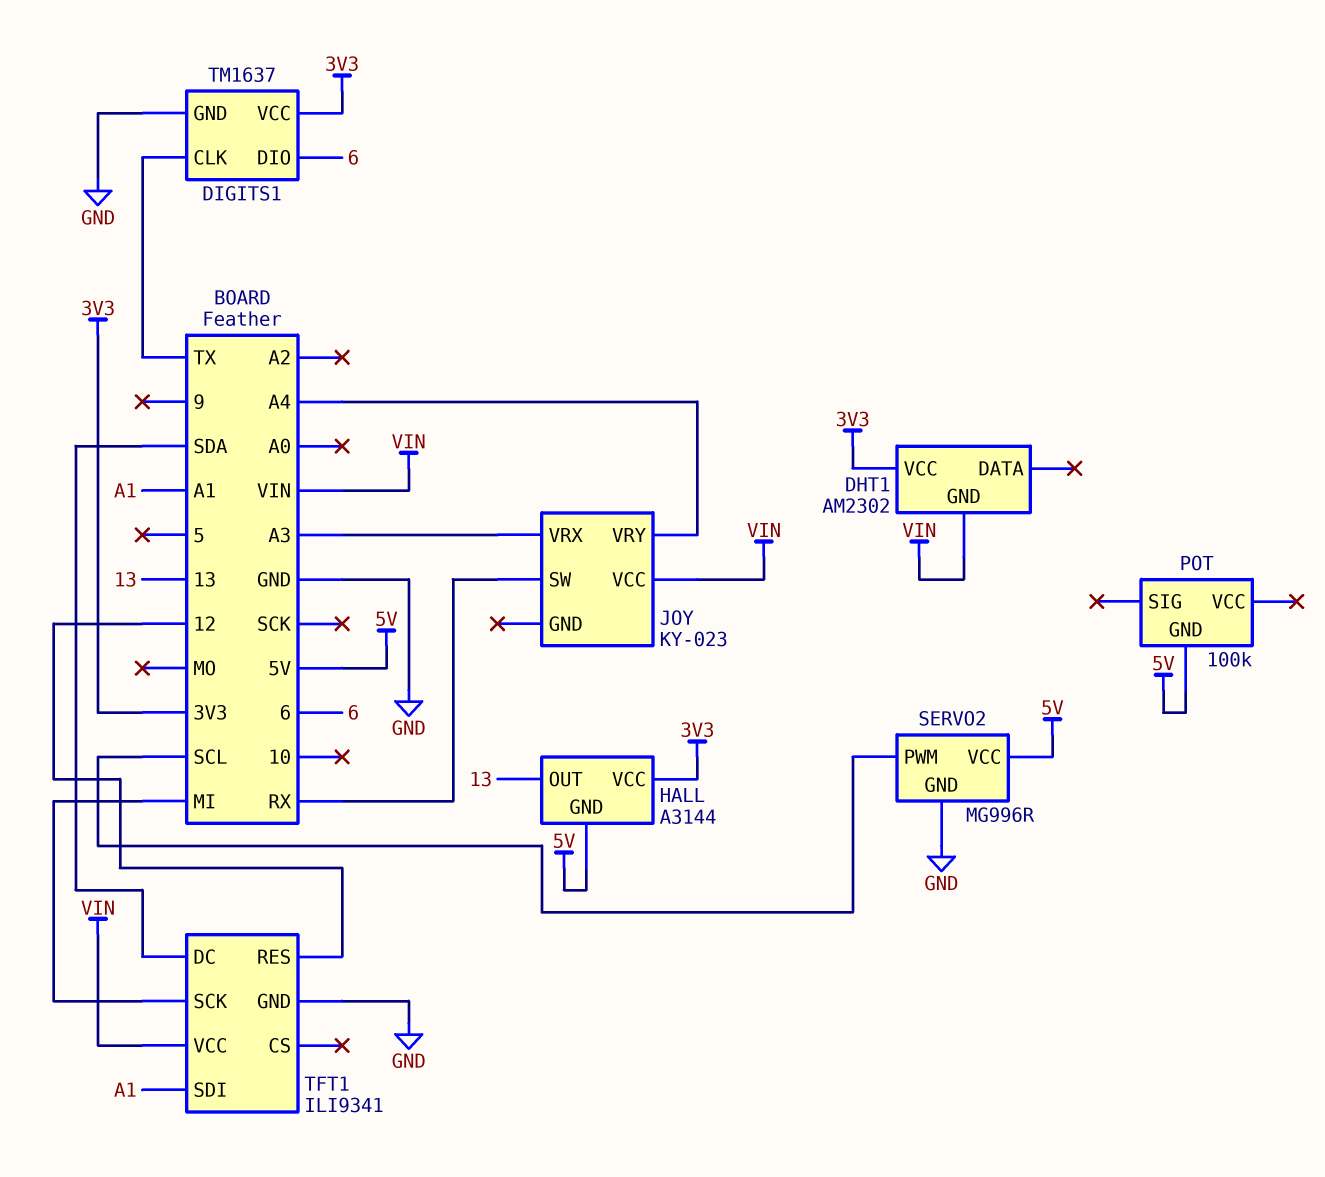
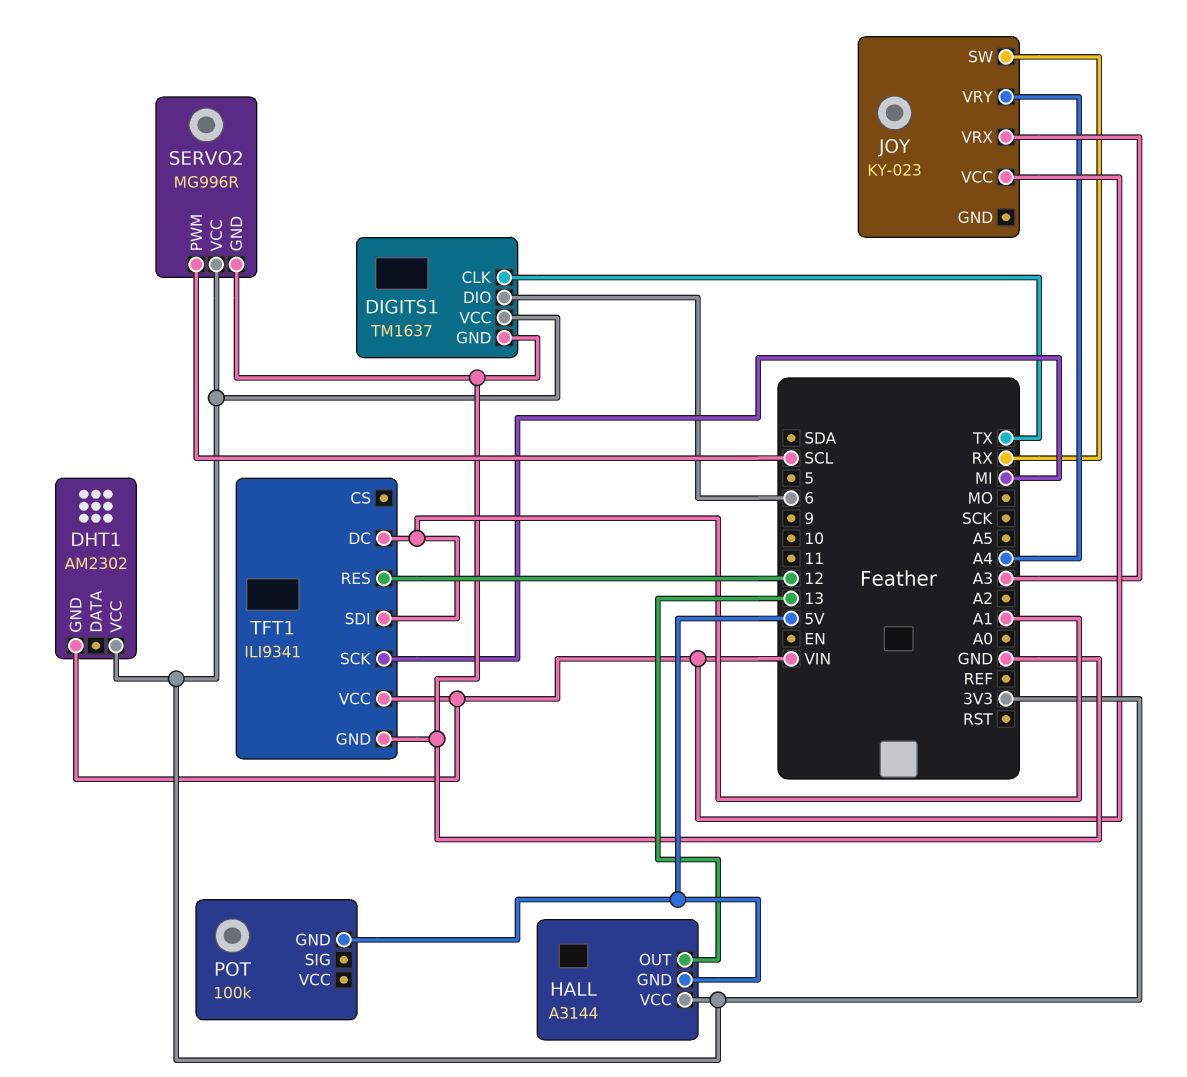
SERVO2 pin VCC: 5V -> 3V3
TFT1 pin DC: SDA -> A1

